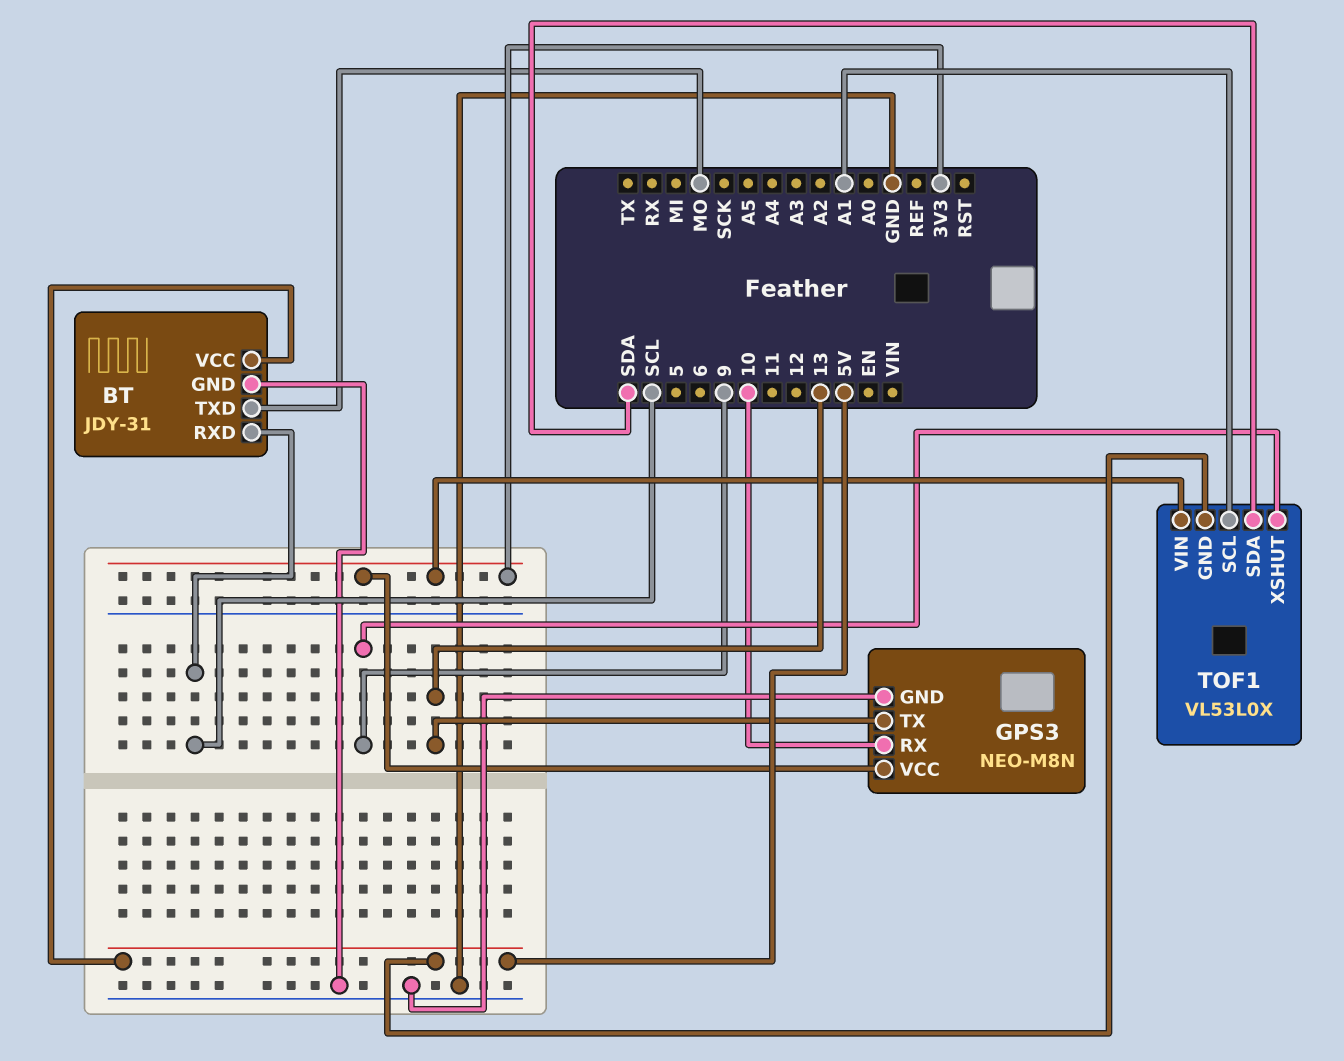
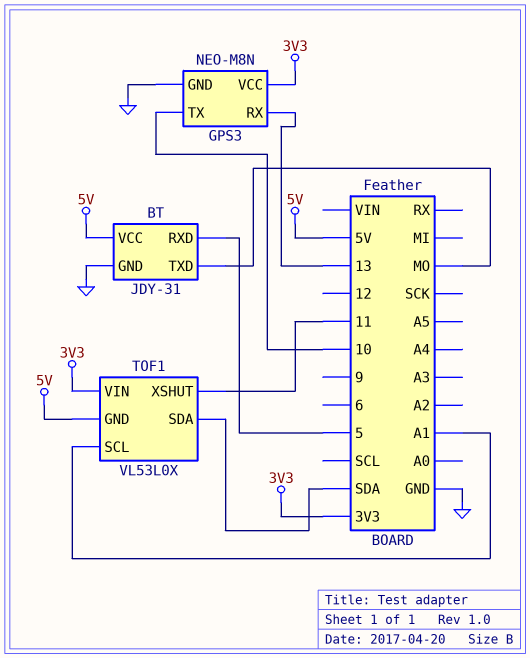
BT pin RXD: SCL -> 5
GPS3 pin RX: 10 -> 13
GPS3 pin TX: 13 -> 10
TOF1 pin XSHUT: 9 -> 11

